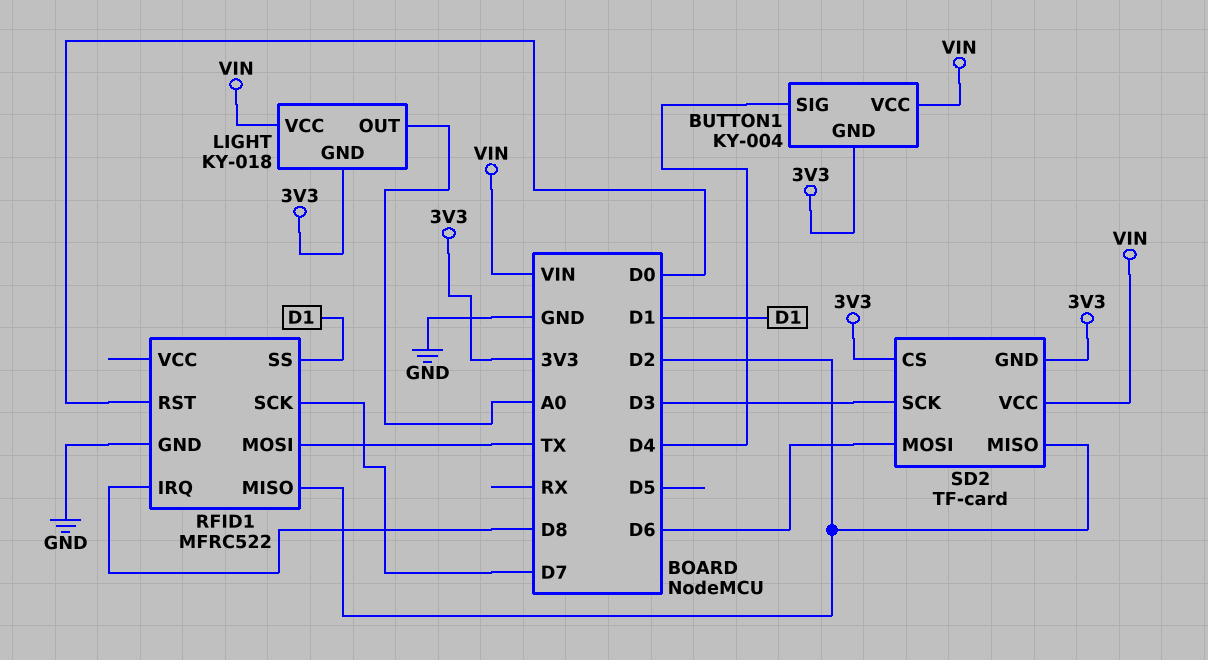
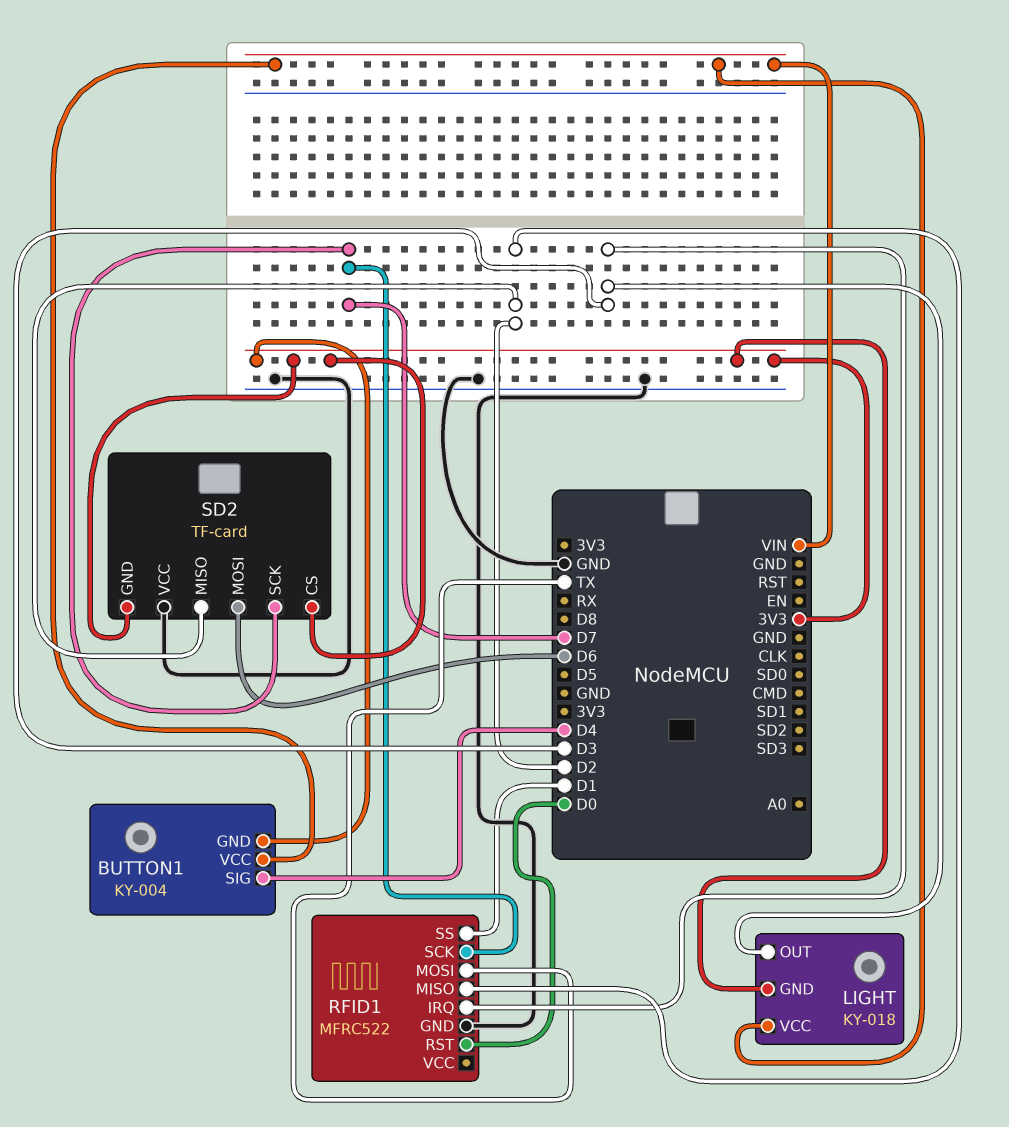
LIGHT pin OUT: A0 -> D3
RFID1 pin IRQ: D8 -> D3
SD2 pin SCK: D3 -> D7
SD2 pin VCC: VIN -> GND

